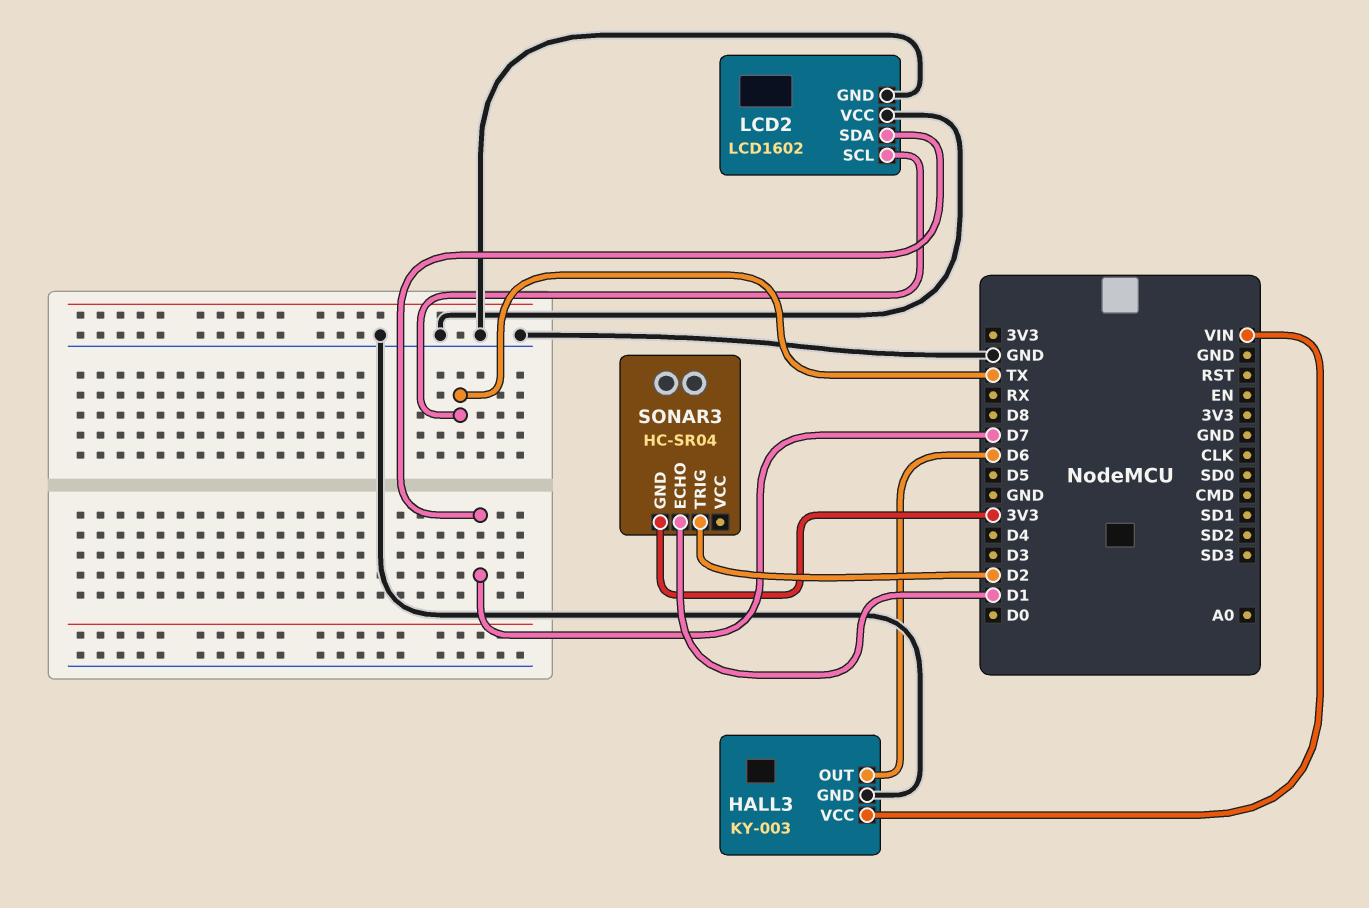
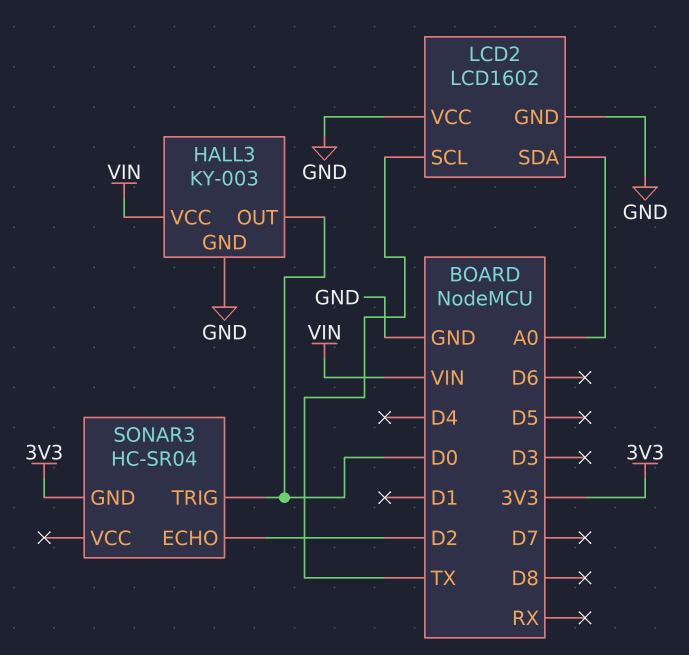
HALL3 pin OUT: D6 -> D0
LCD2 pin SDA: D7 -> A0
SONAR3 pin ECHO: D1 -> D2
SONAR3 pin TRIG: D2 -> D0

